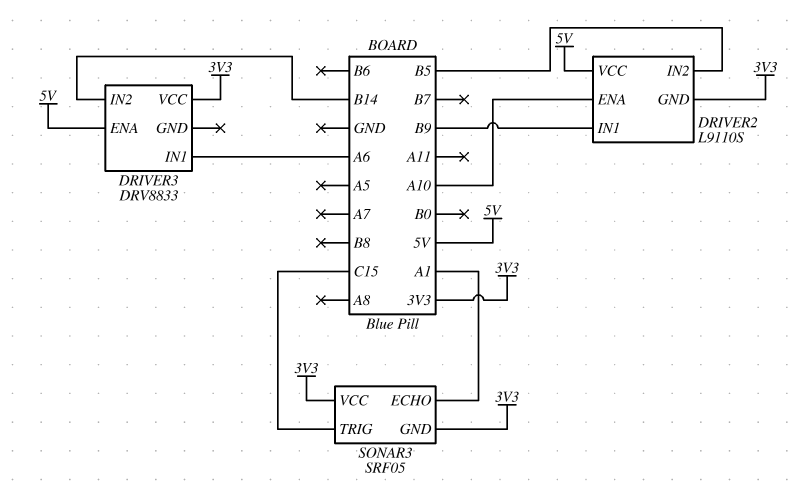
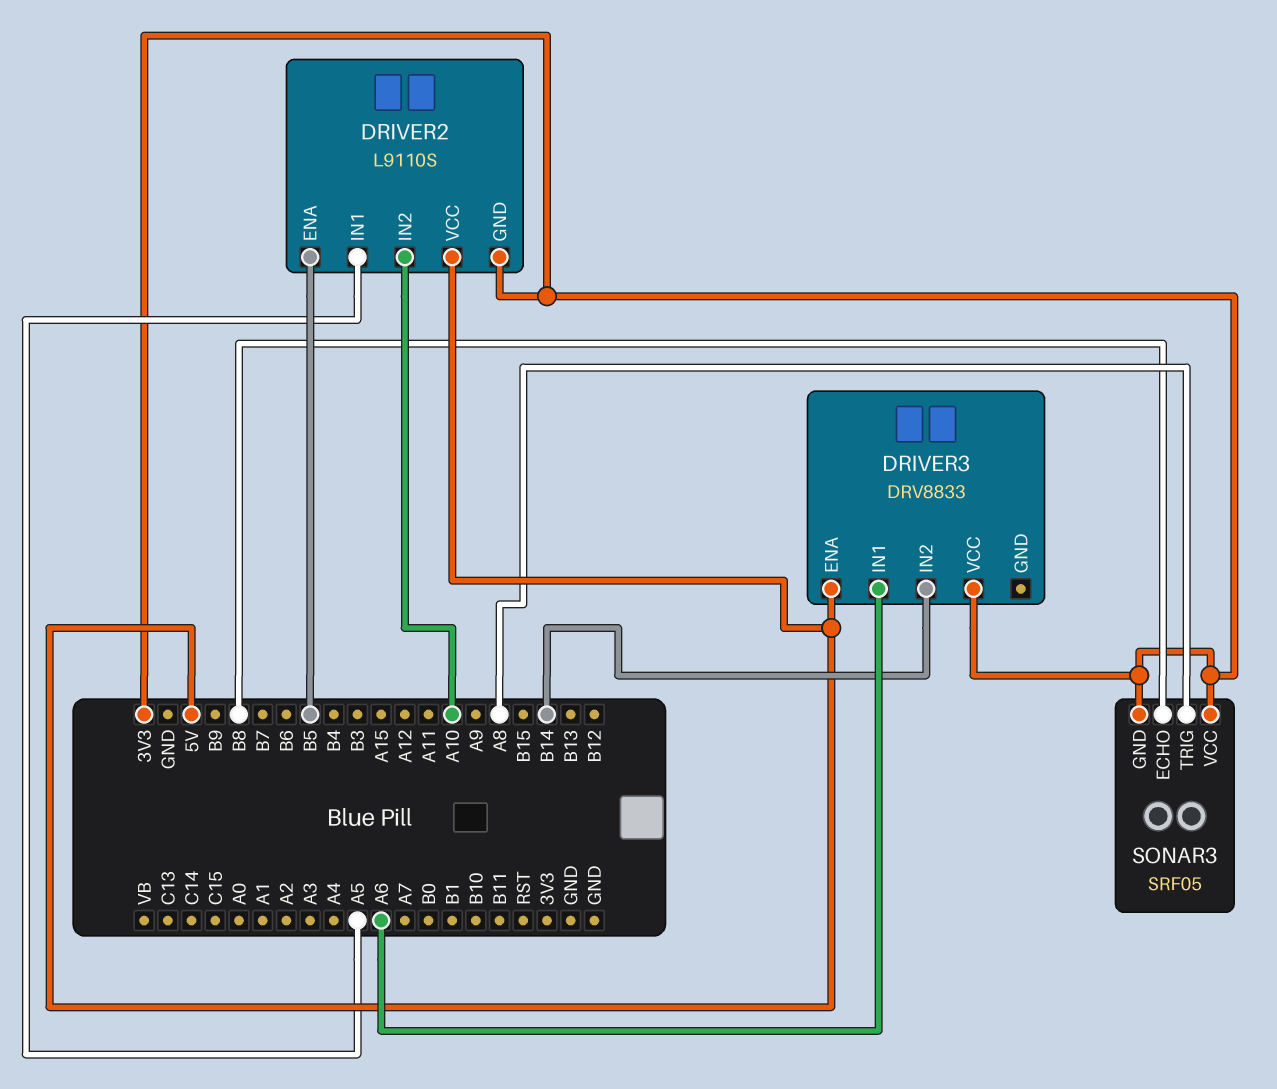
DRIVER2 pin ENA: A10 -> B5
DRIVER2 pin IN1: B9 -> A5
DRIVER2 pin IN2: B5 -> A10
SONAR3 pin ECHO: A1 -> B8
SONAR3 pin TRIG: C15 -> A8

